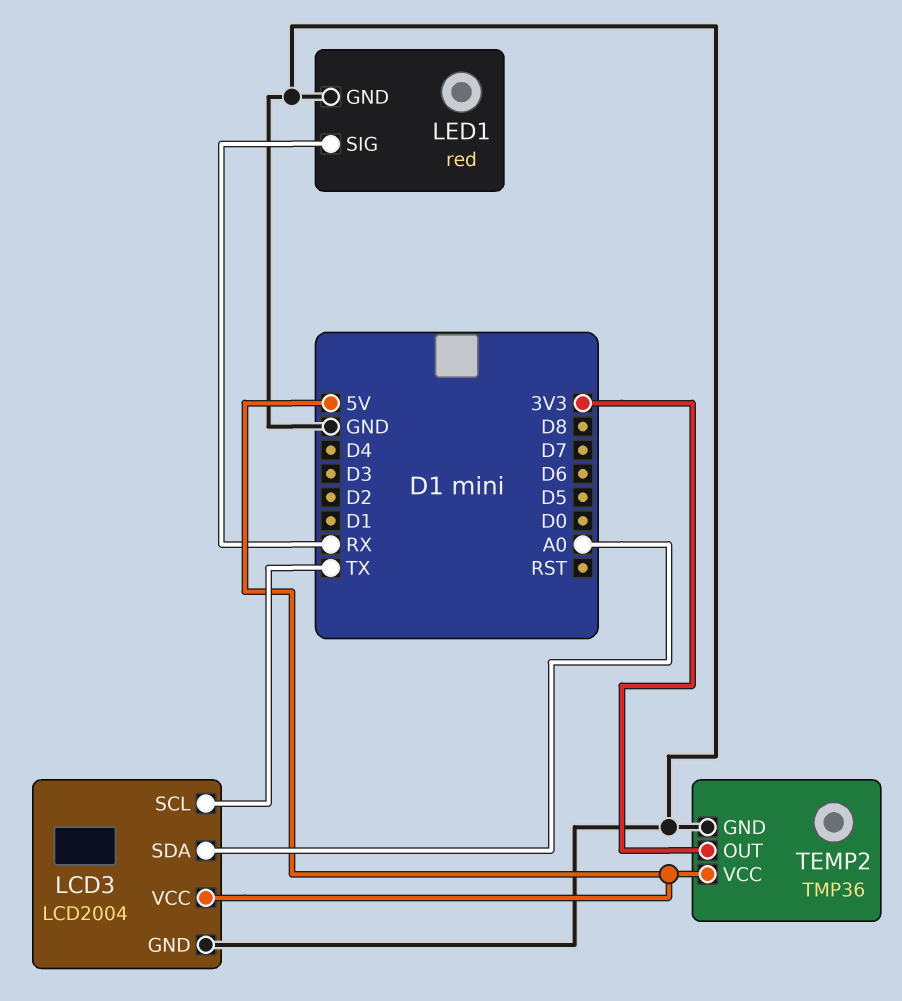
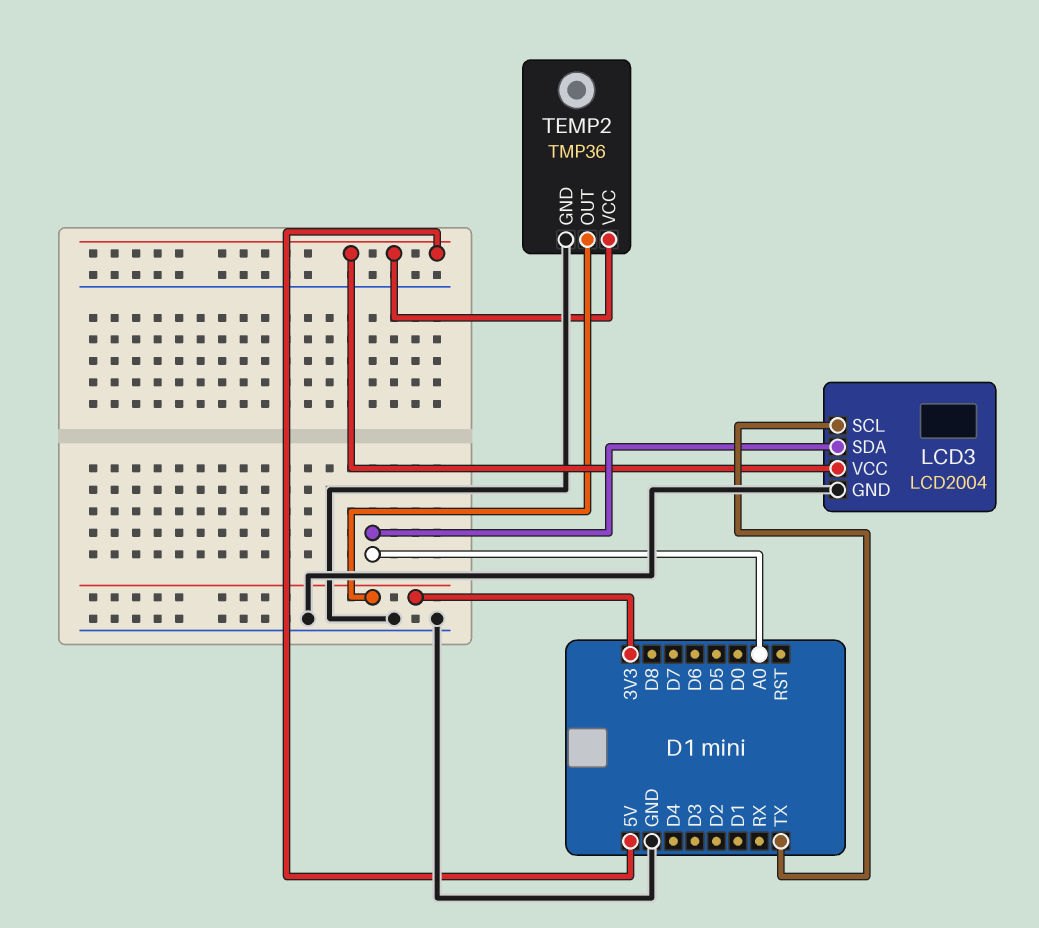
LED1: red -> none
LED1 pin GND: GND -> none
LED1 pin SIG: RX -> none

